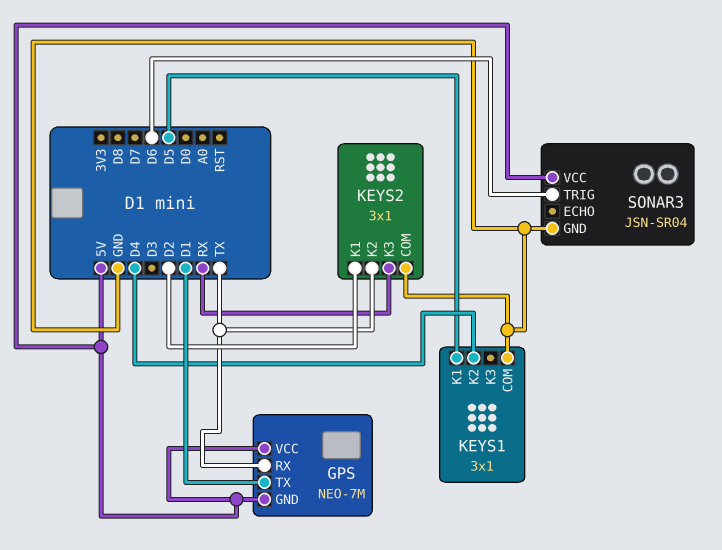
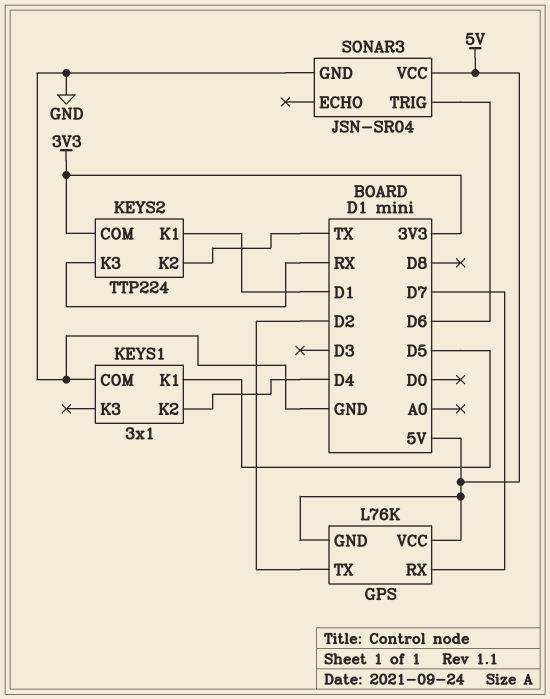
GPS: NEO-7M -> L76K
GPS pin RX: TX -> D7
GPS pin TX: D1 -> D2
KEYS2: 3x1 -> TTP224
KEYS2 pin COM: GND -> 3V3
KEYS2 pin K1: D2 -> D1

